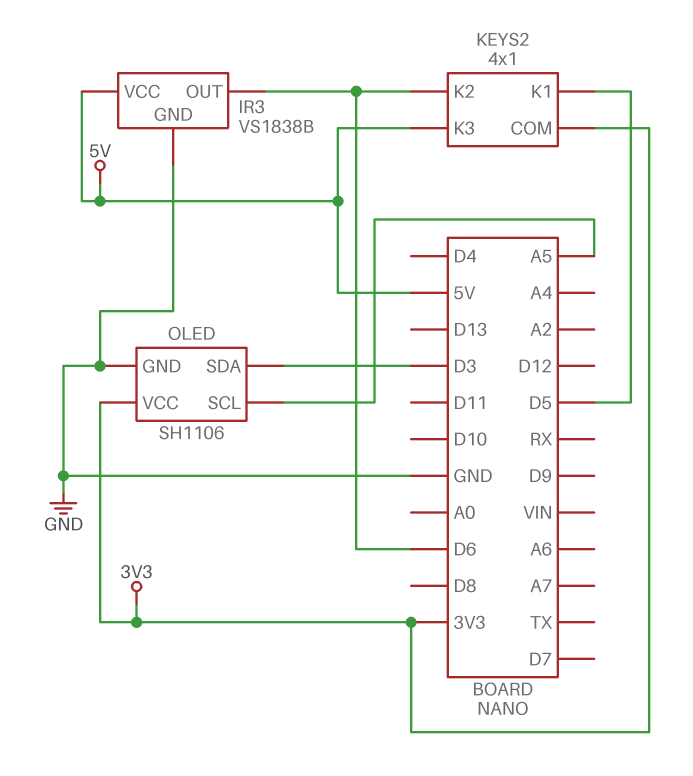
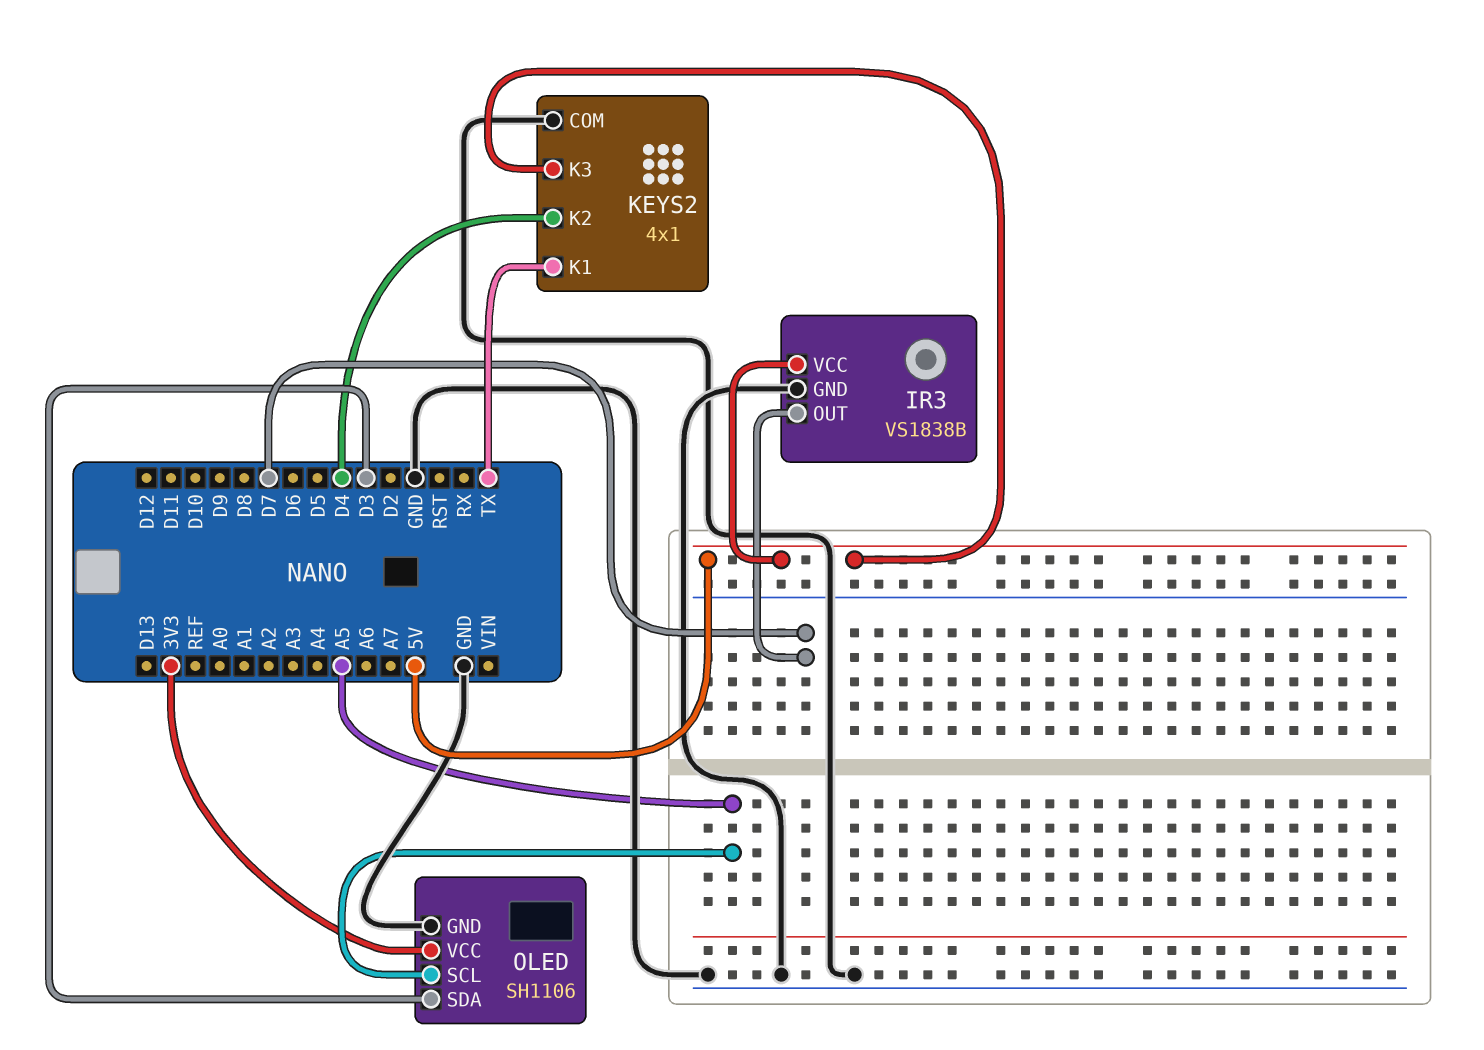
IR3 pin OUT: D6 -> D7
KEYS2 pin COM: 3V3 -> GND
KEYS2 pin K1: D5 -> TX
KEYS2 pin K2: D6 -> D4

